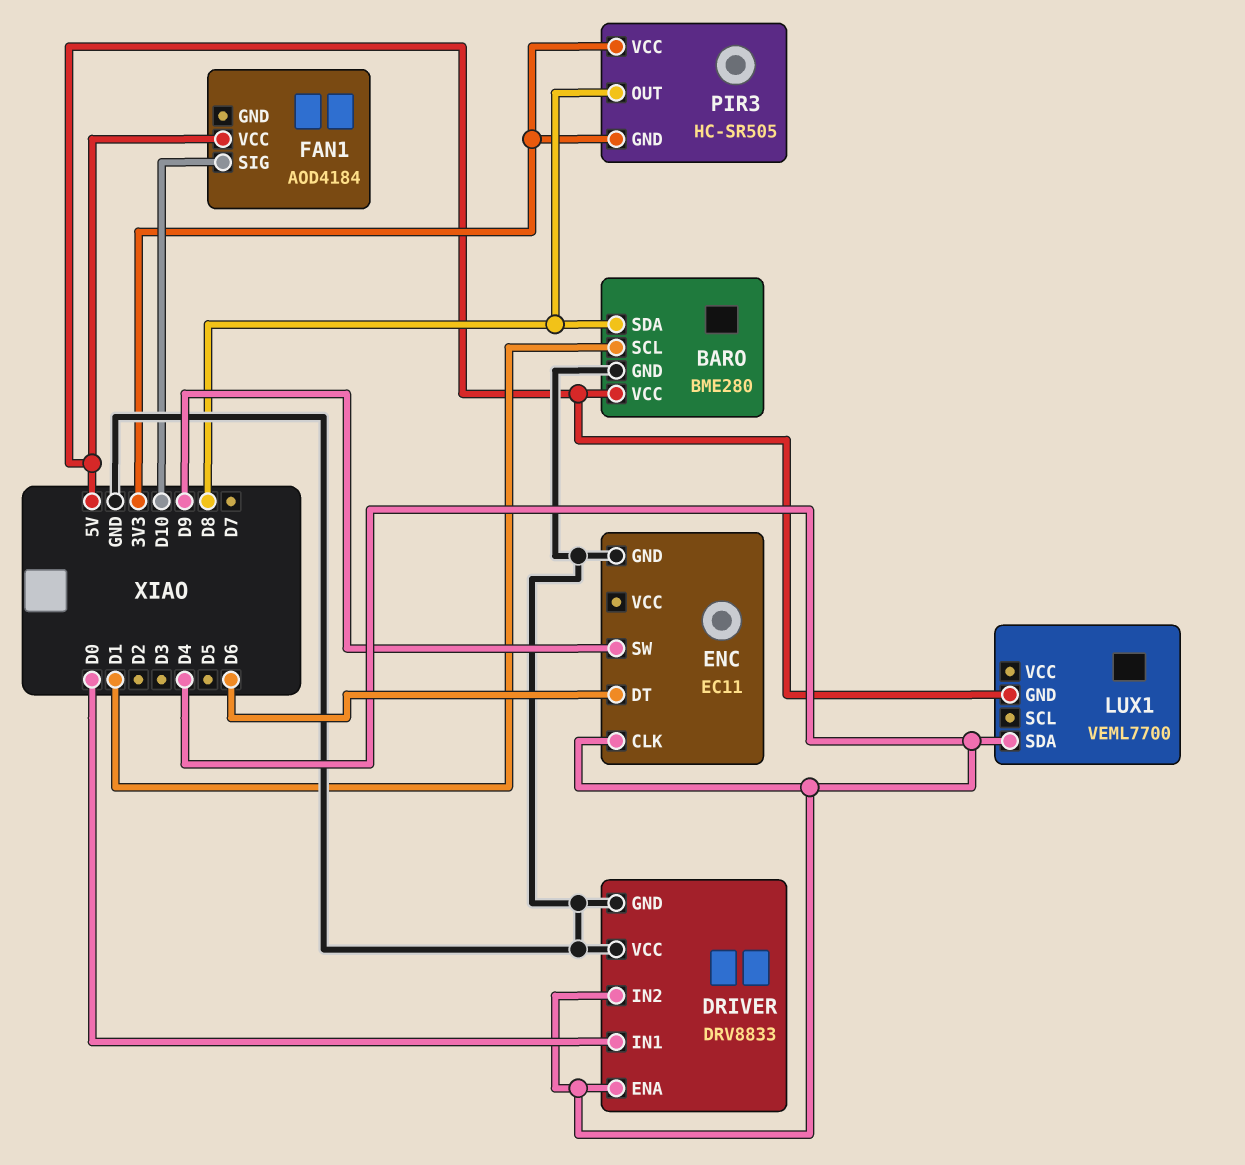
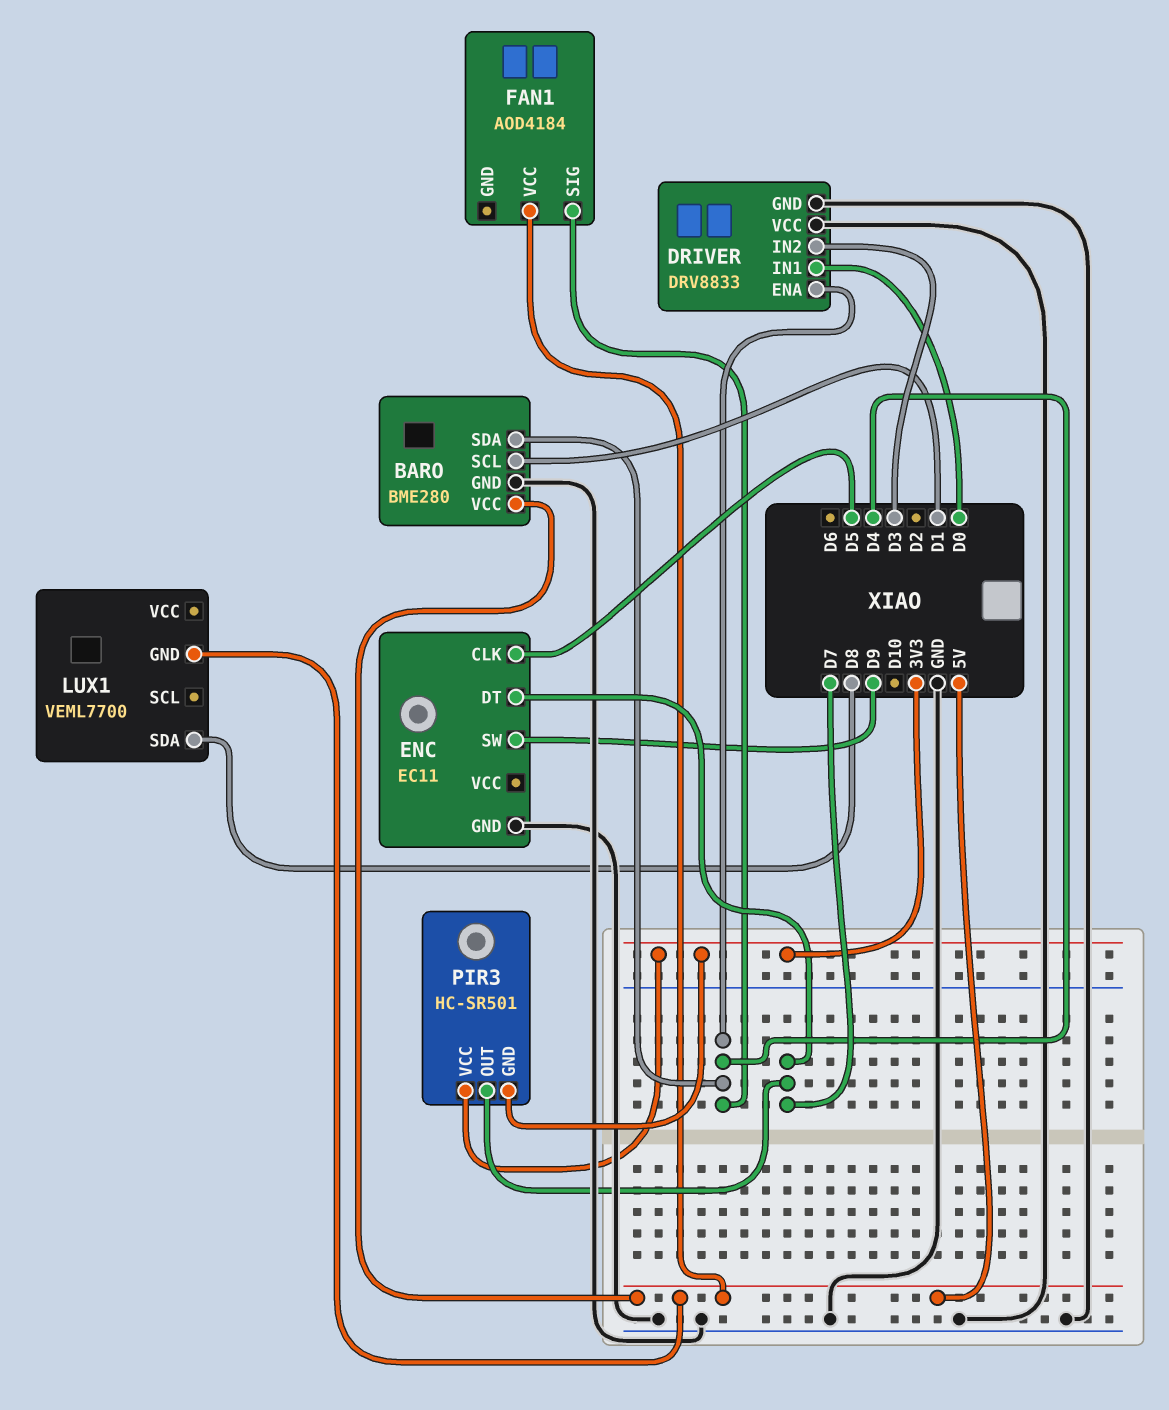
BARO pin SDA: D8 -> D4
DRIVER pin IN2: D4 -> D3
ENC pin CLK: D4 -> D5
ENC pin DT: D6 -> D7
FAN1 pin SIG: D10 -> D4
LUX1 pin SDA: D4 -> D8
PIR3: HC-SR505 -> HC-SR501
PIR3 pin OUT: D8 -> D7

